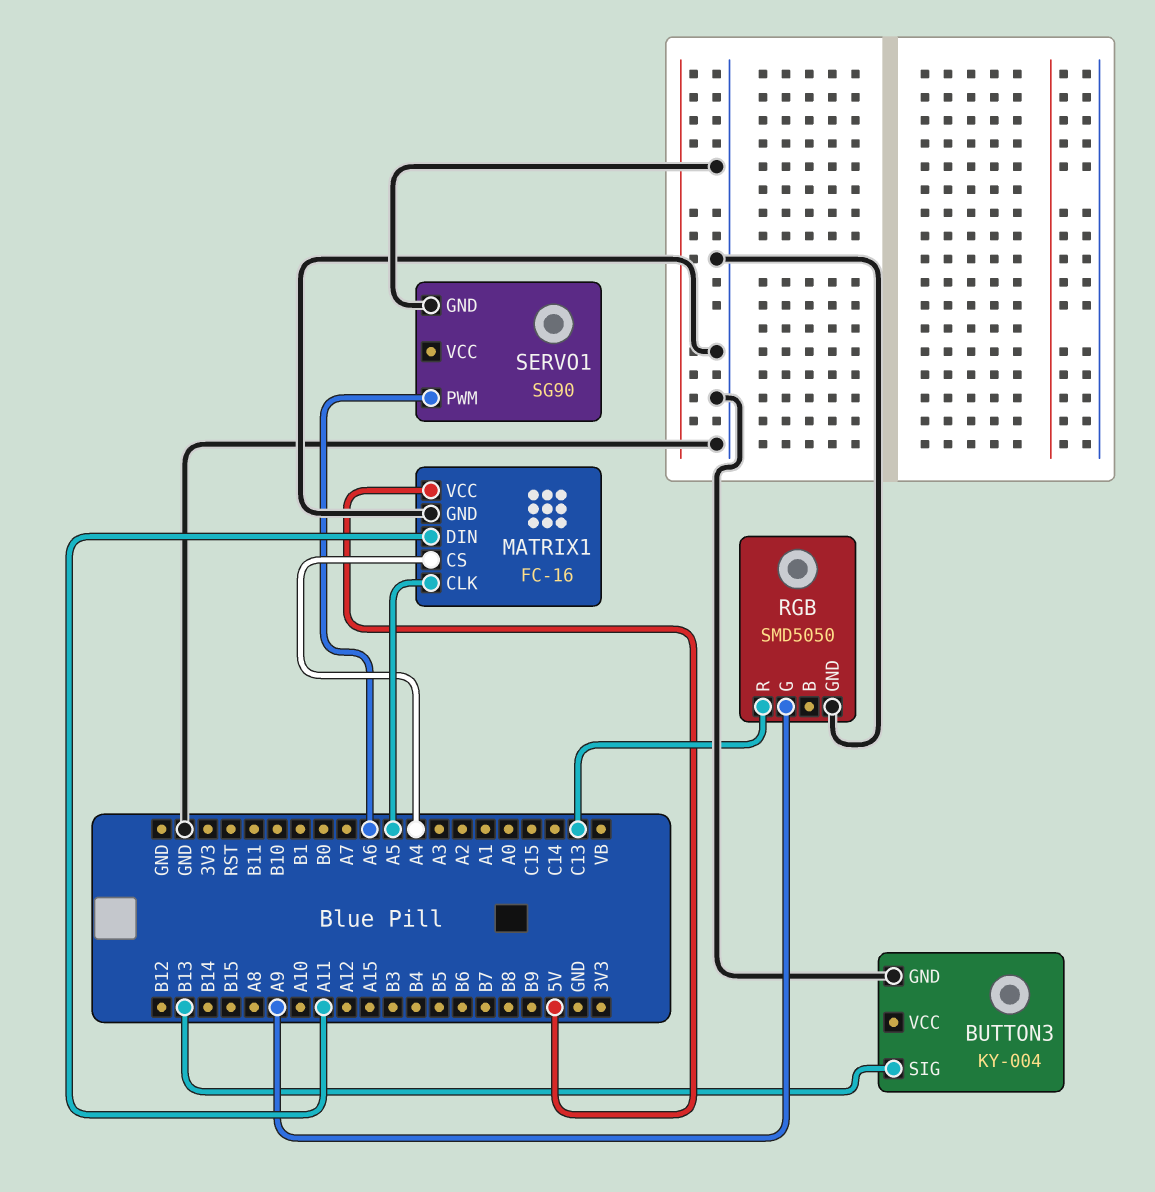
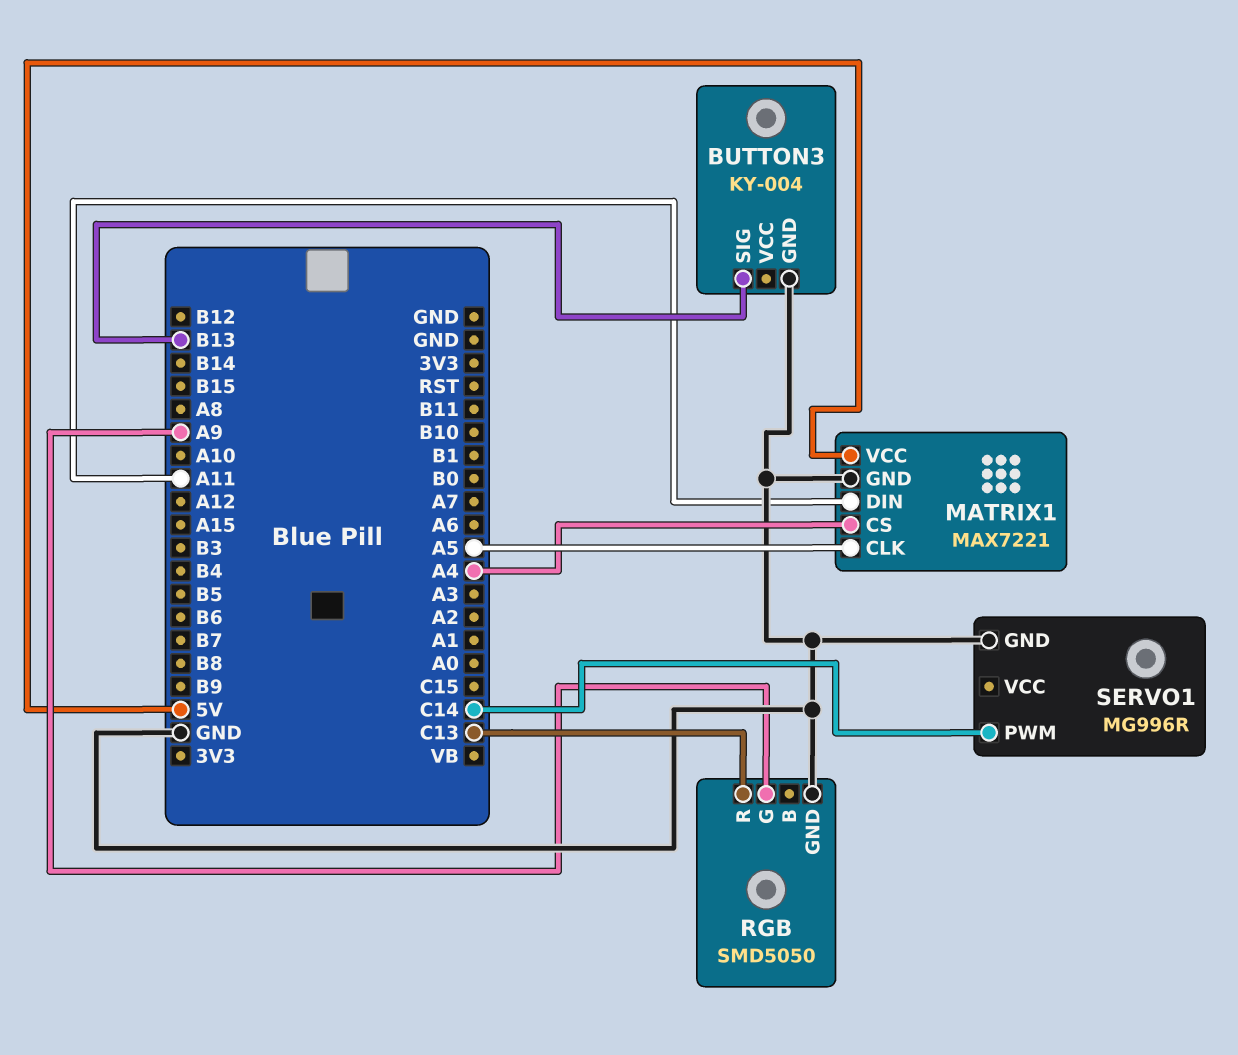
MATRIX1: FC-16 -> MAX7221
SERVO1: SG90 -> MG996R
SERVO1 pin PWM: A6 -> C14

